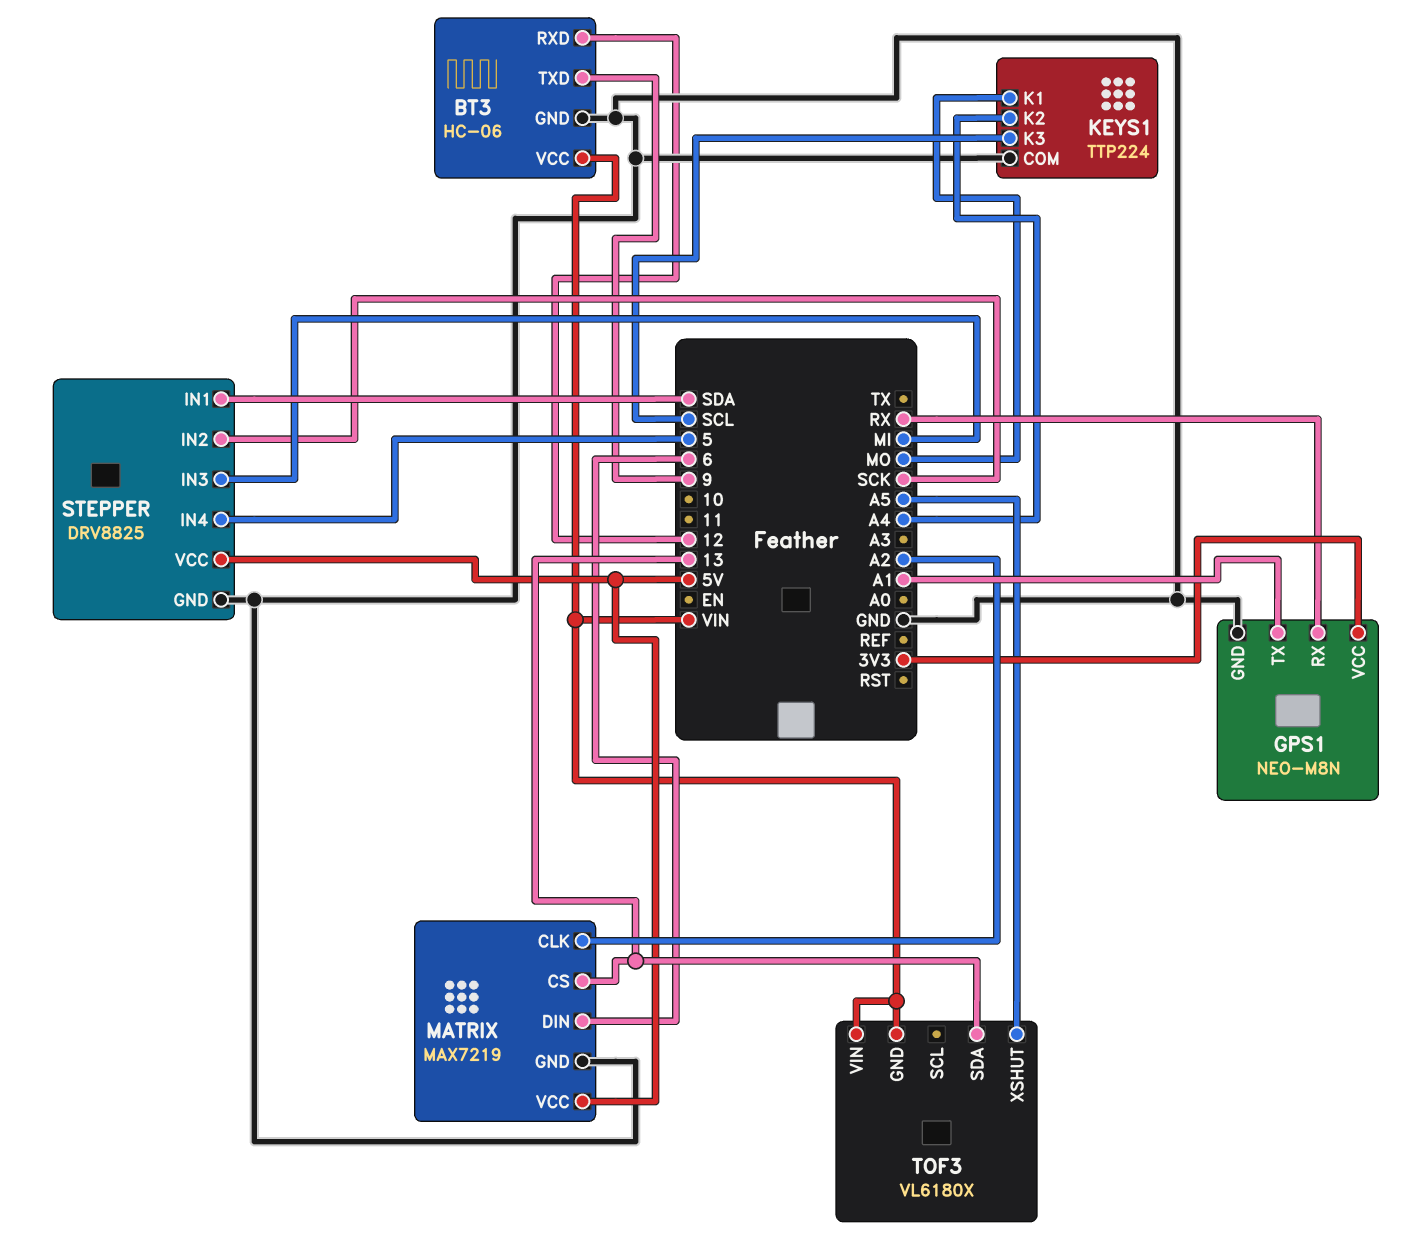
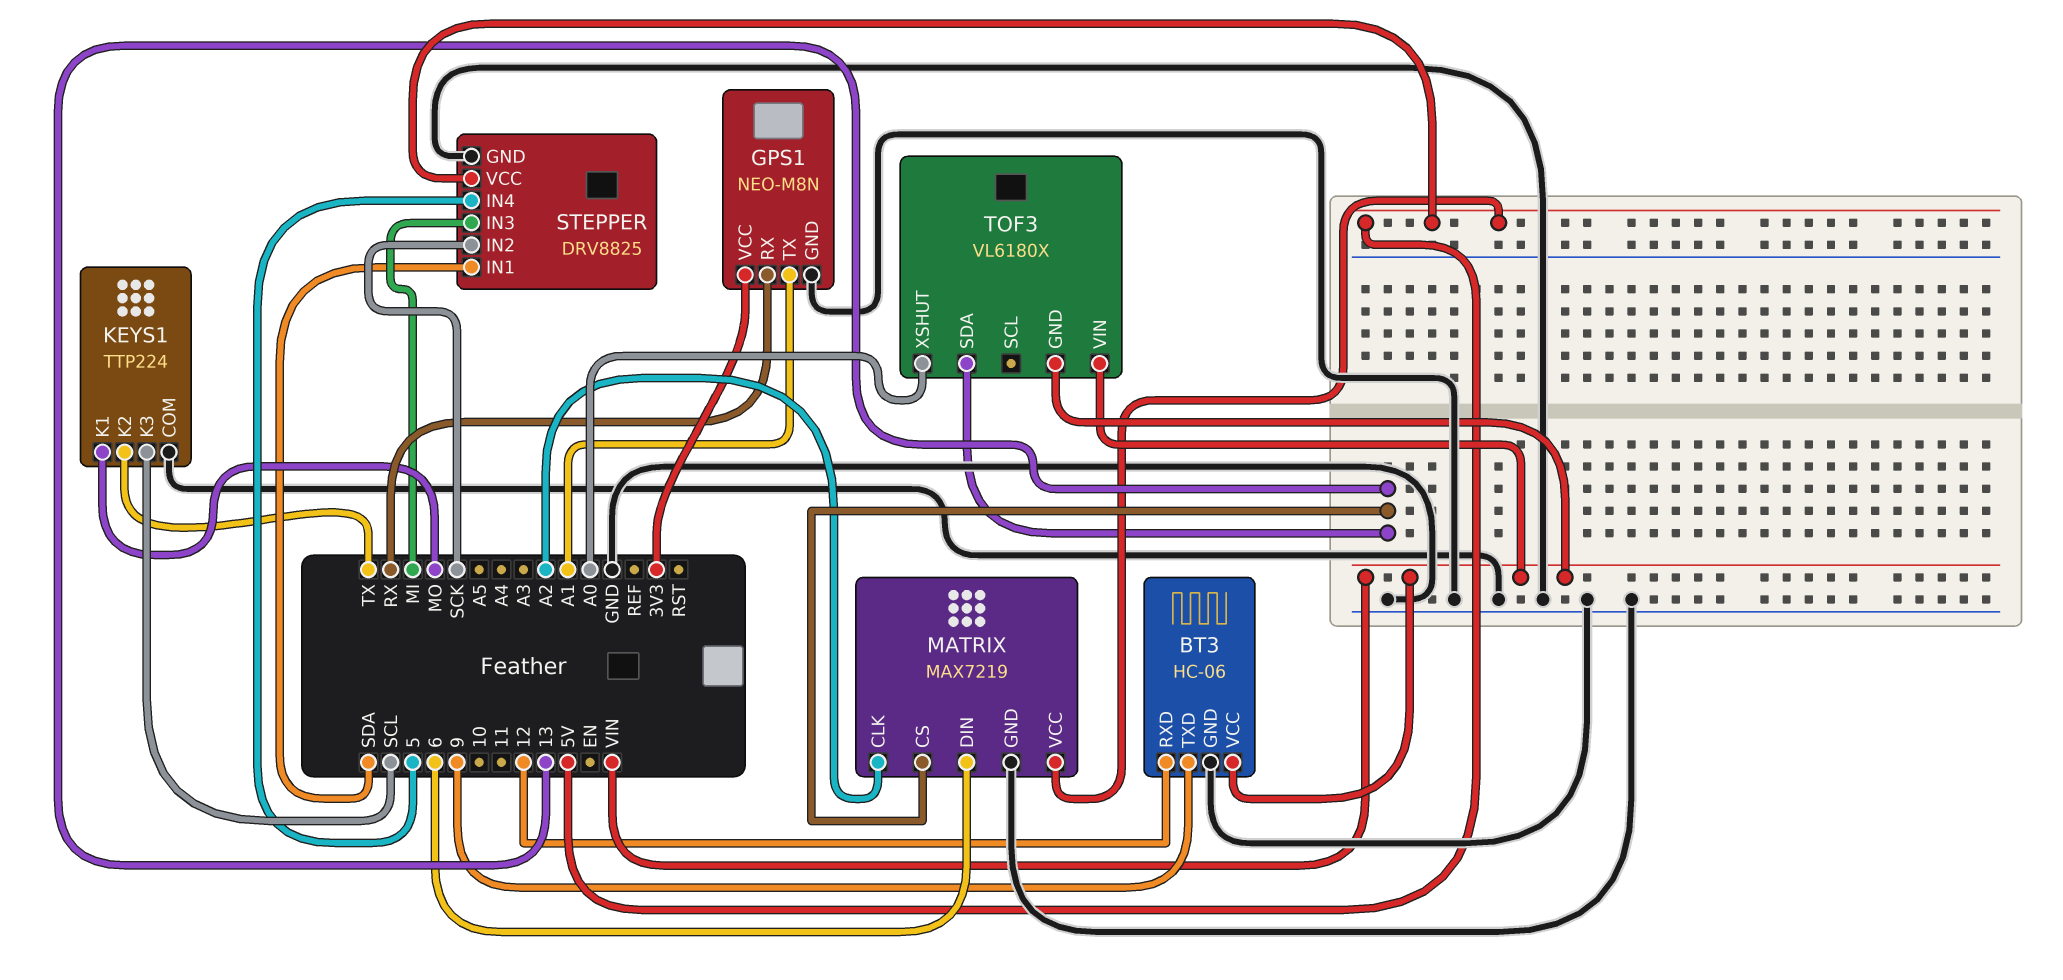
KEYS1 pin K2: A4 -> TX
TOF3 pin XSHUT: A5 -> A0

